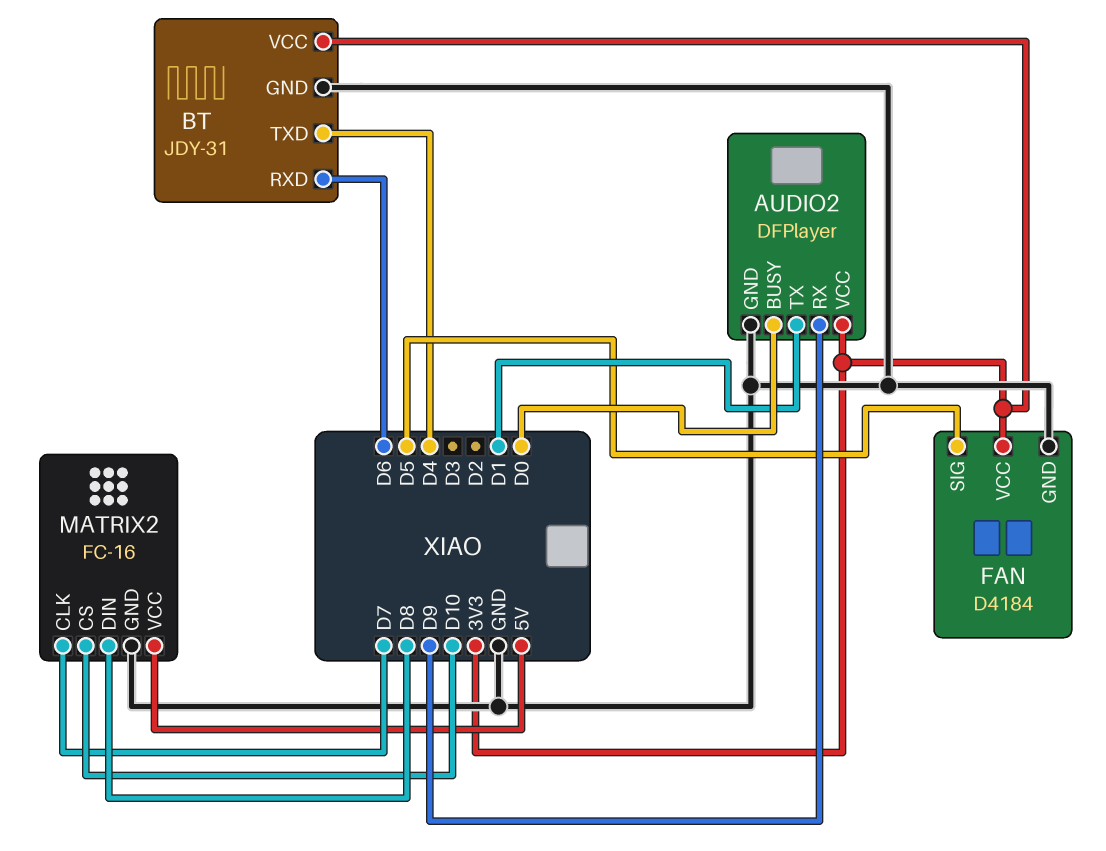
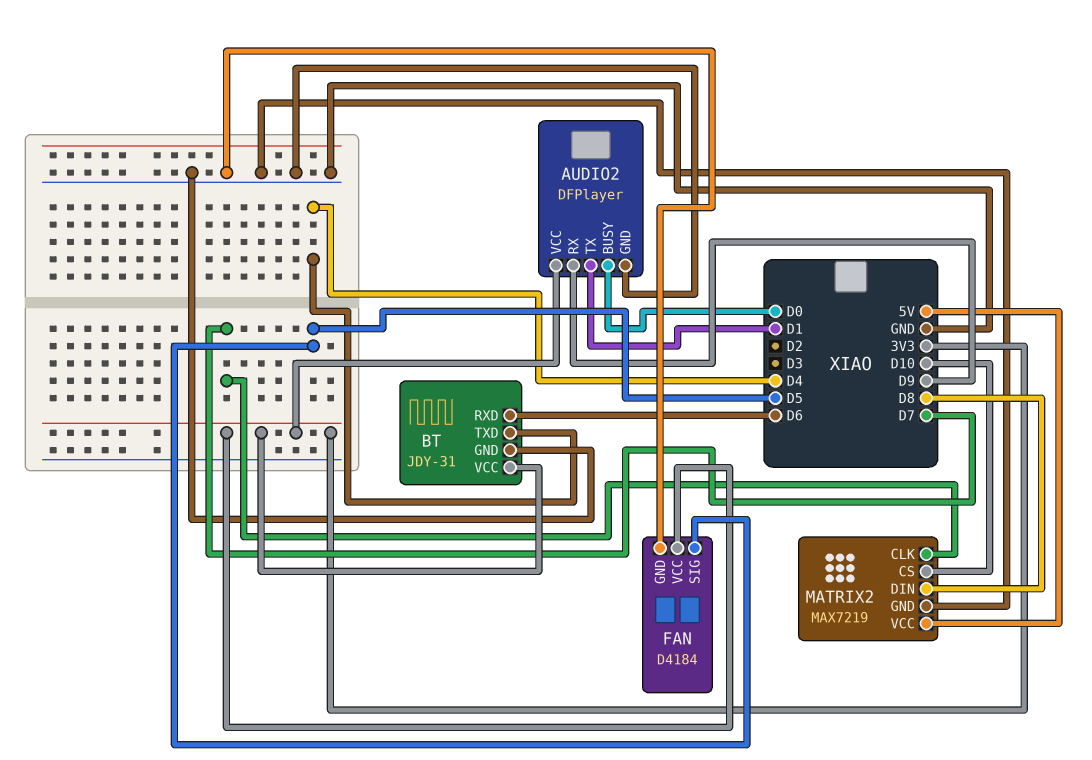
MATRIX2: FC-16 -> MAX7219

